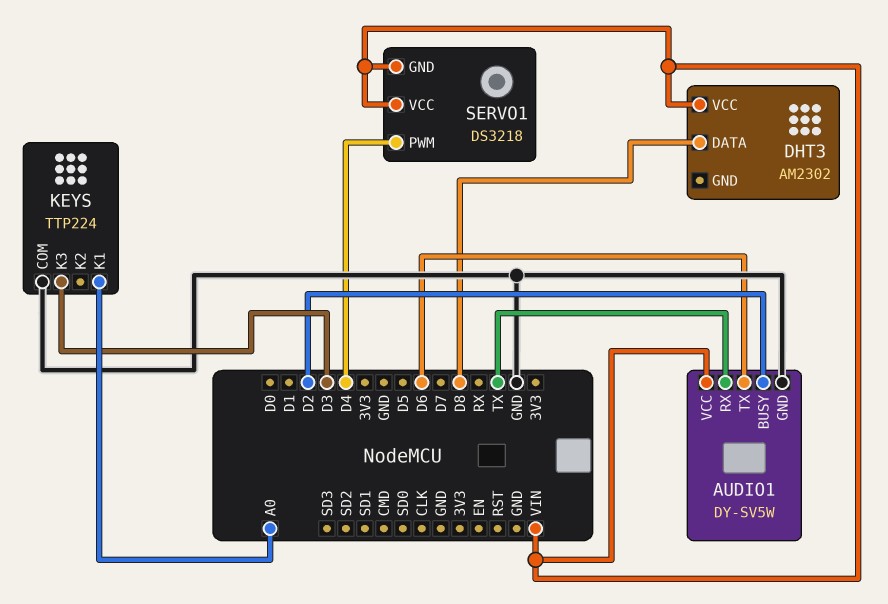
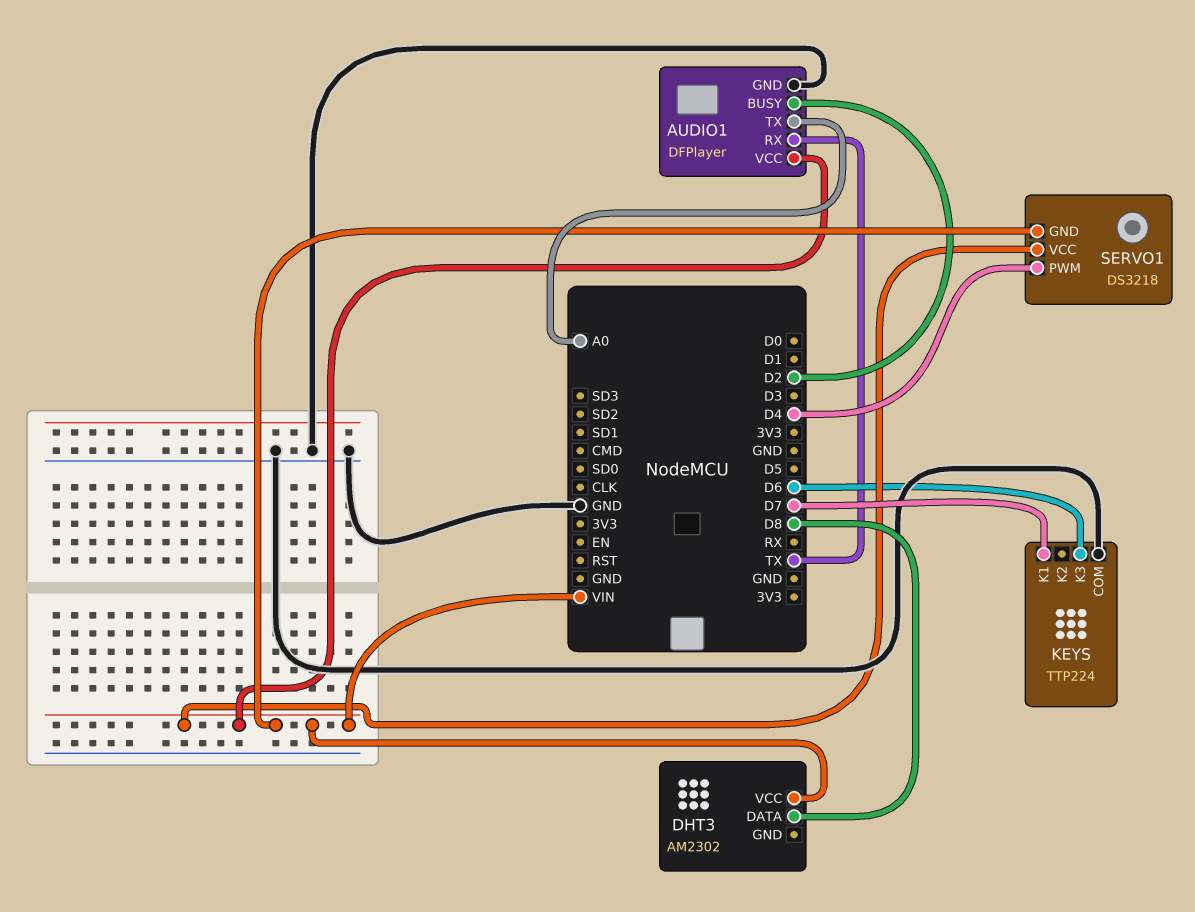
AUDIO1: DY-SV5W -> DFPlayer
AUDIO1 pin TX: D6 -> A0
KEYS pin K1: A0 -> D7
KEYS pin K3: D3 -> D6

